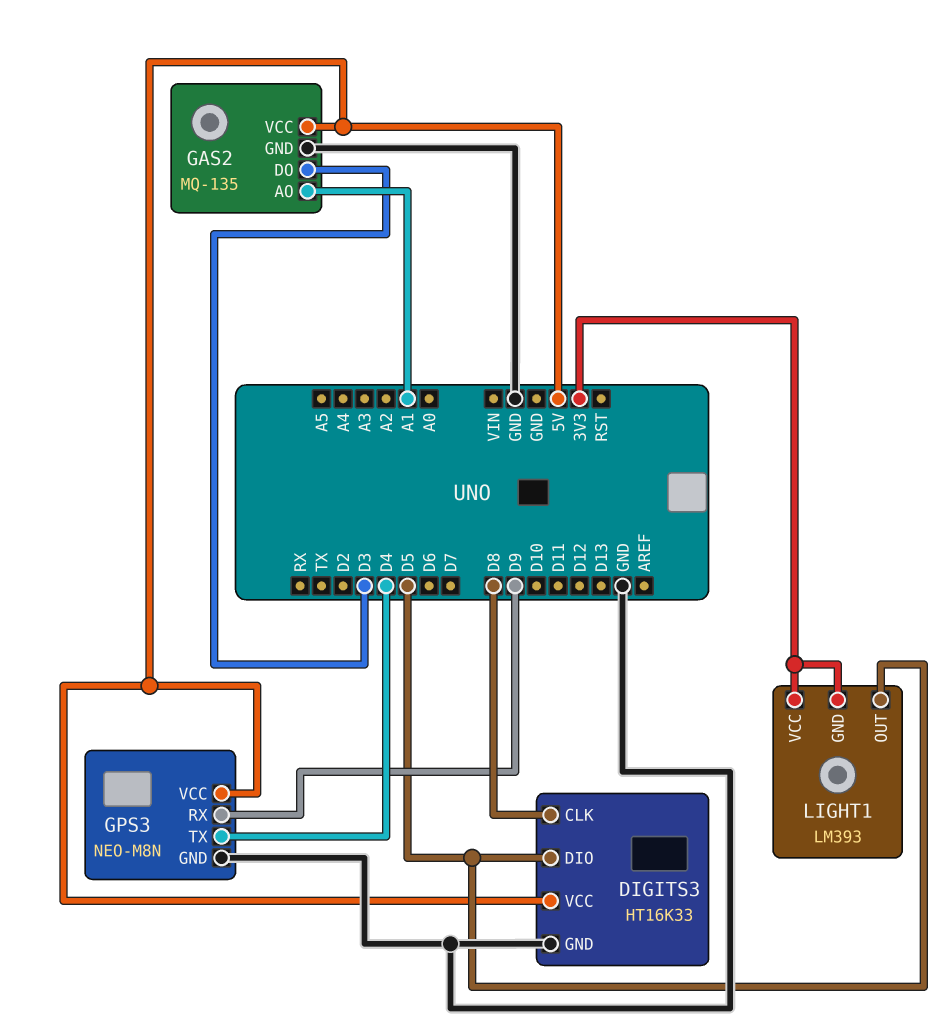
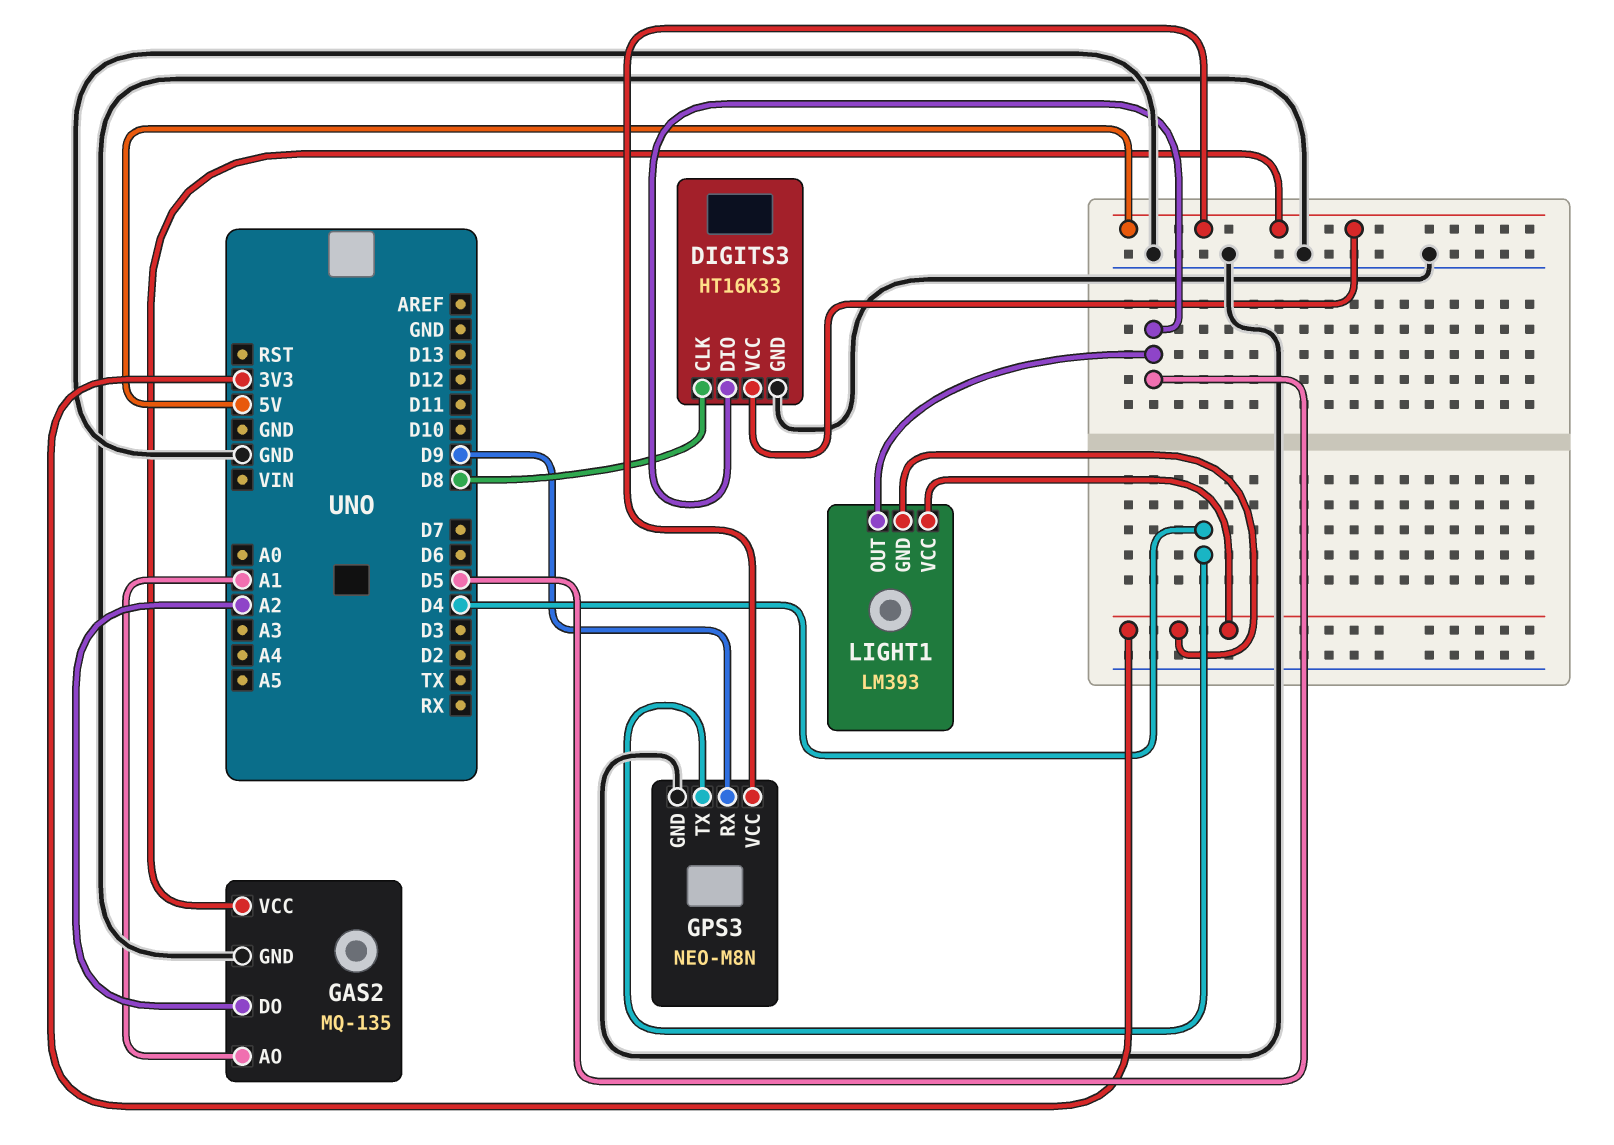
GAS2 pin DO: D3 -> A2

